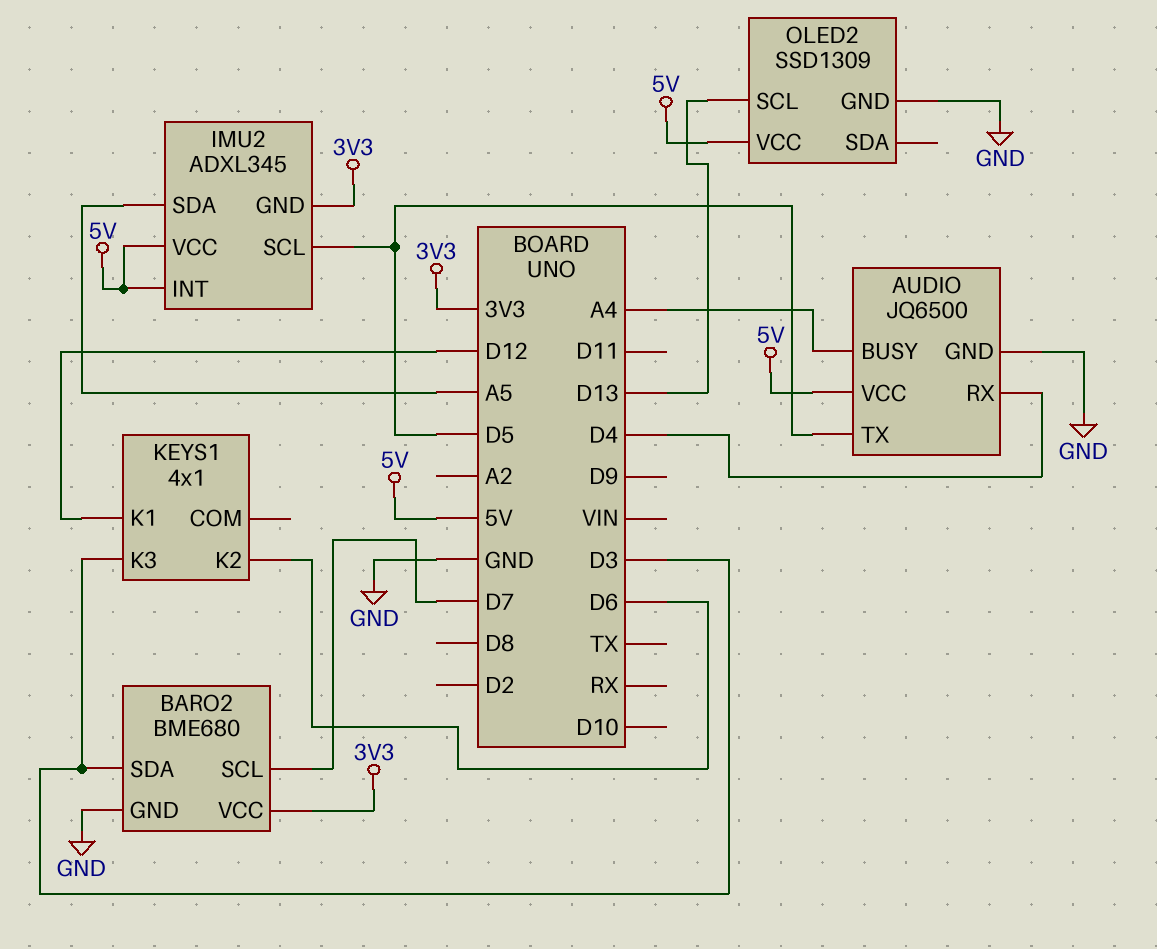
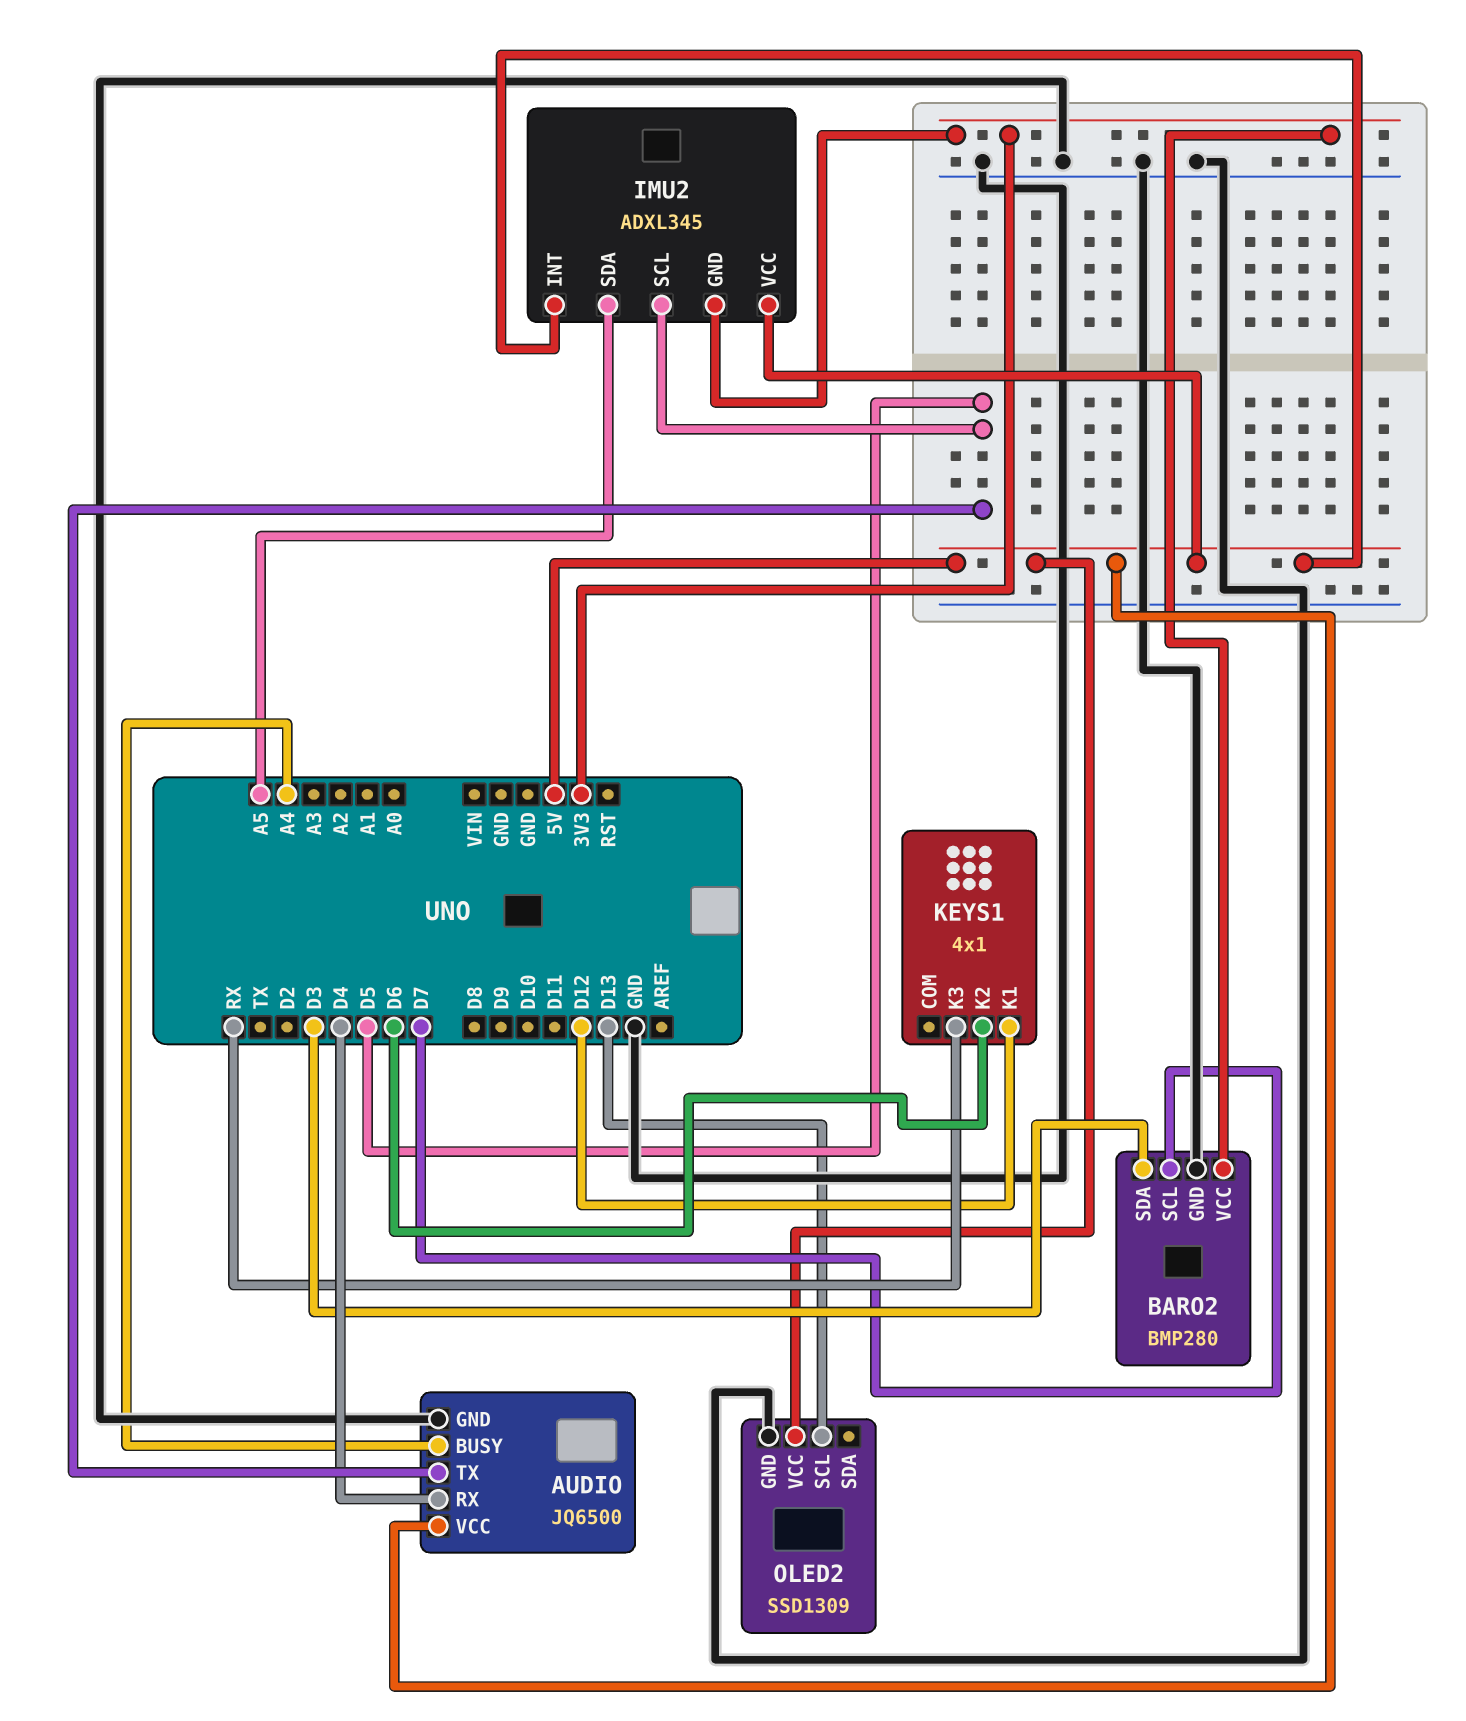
BARO2: BME680 -> BMP280
KEYS1 pin K3: D3 -> RX

